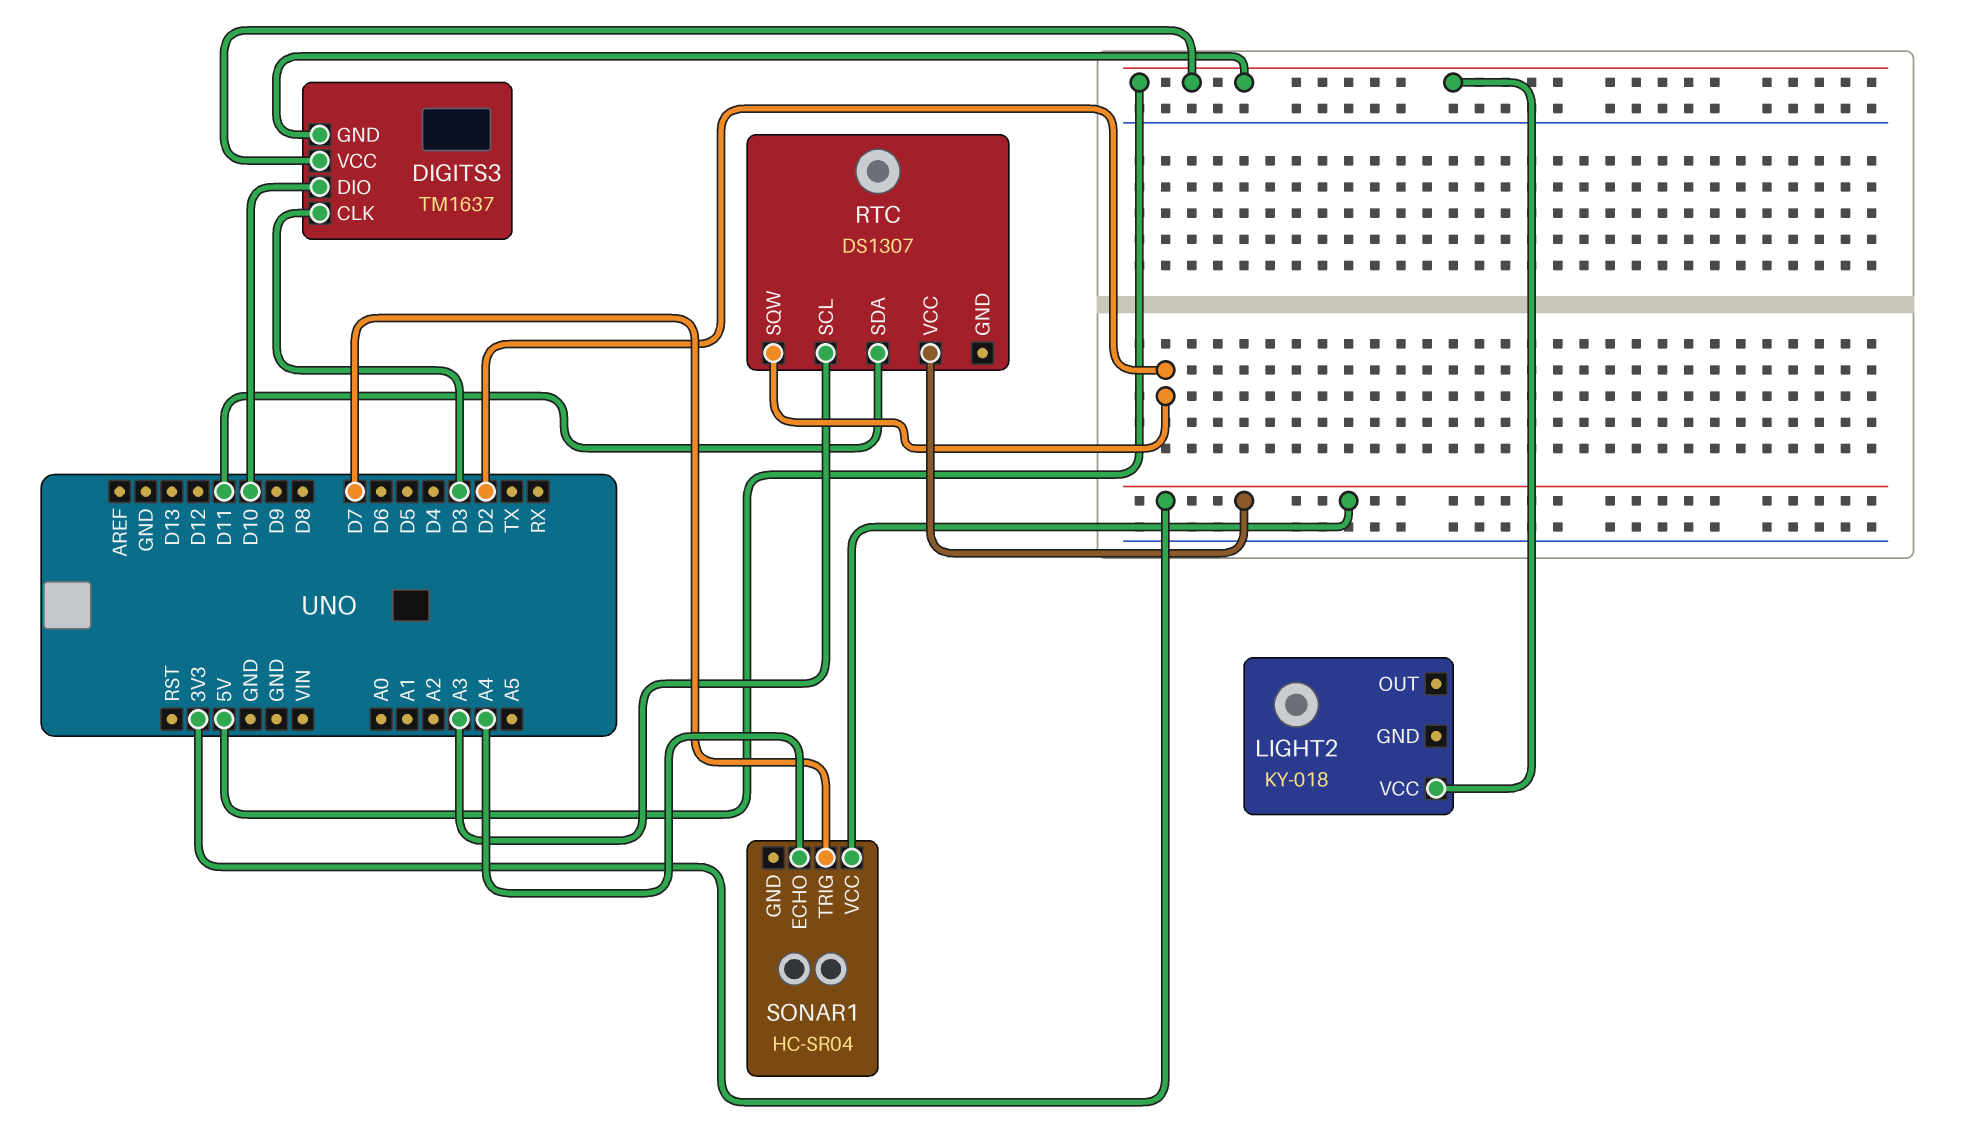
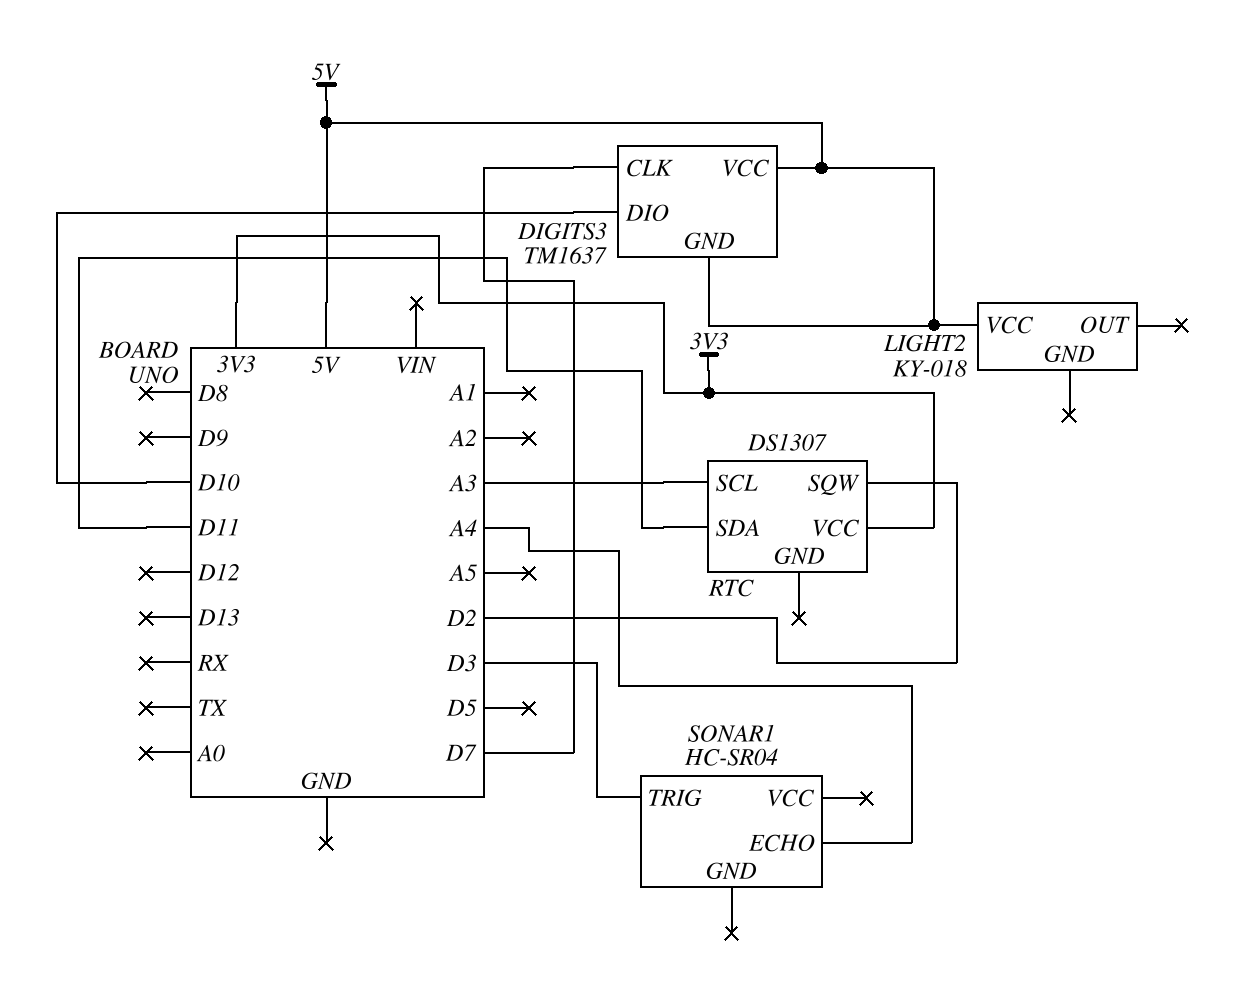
DIGITS3 pin CLK: D3 -> D7
SONAR1 pin TRIG: D7 -> D3
SONAR1 pin VCC: 3V3 -> none

